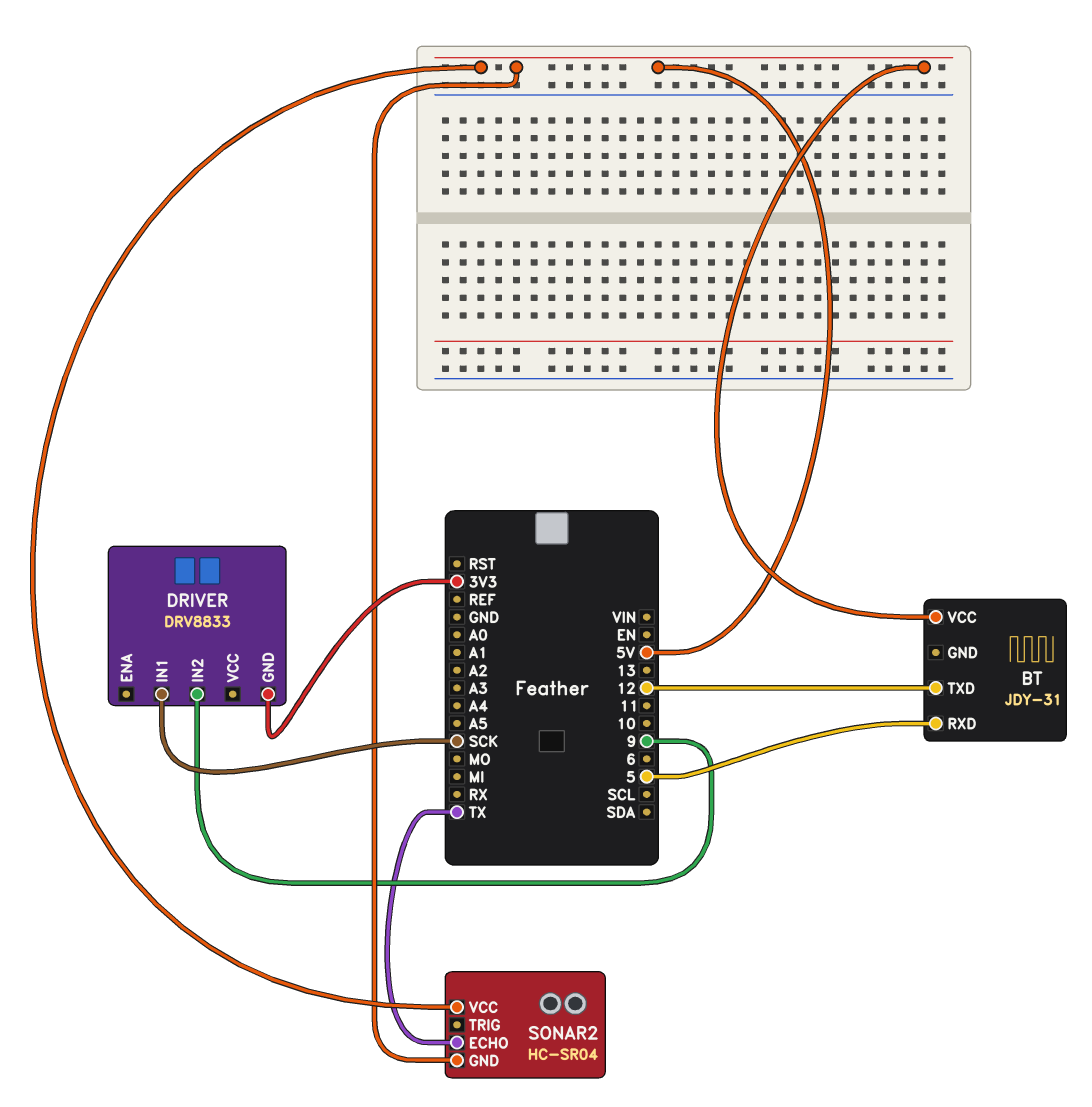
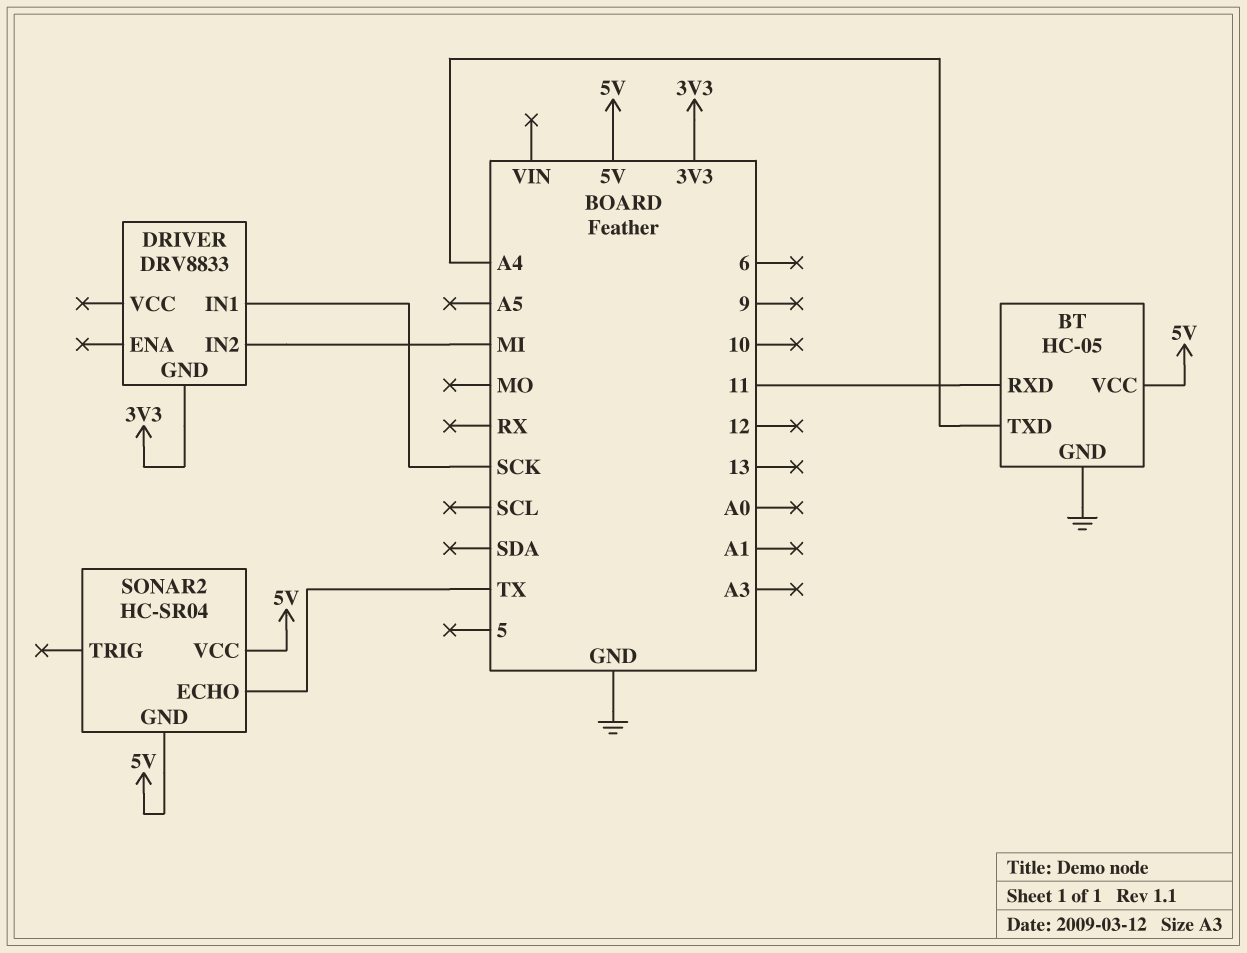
BT: JDY-31 -> HC-05
BT pin GND: none -> GND
BT pin RXD: 5 -> 11
BT pin TXD: 12 -> A4
DRIVER pin IN2: 9 -> MI

